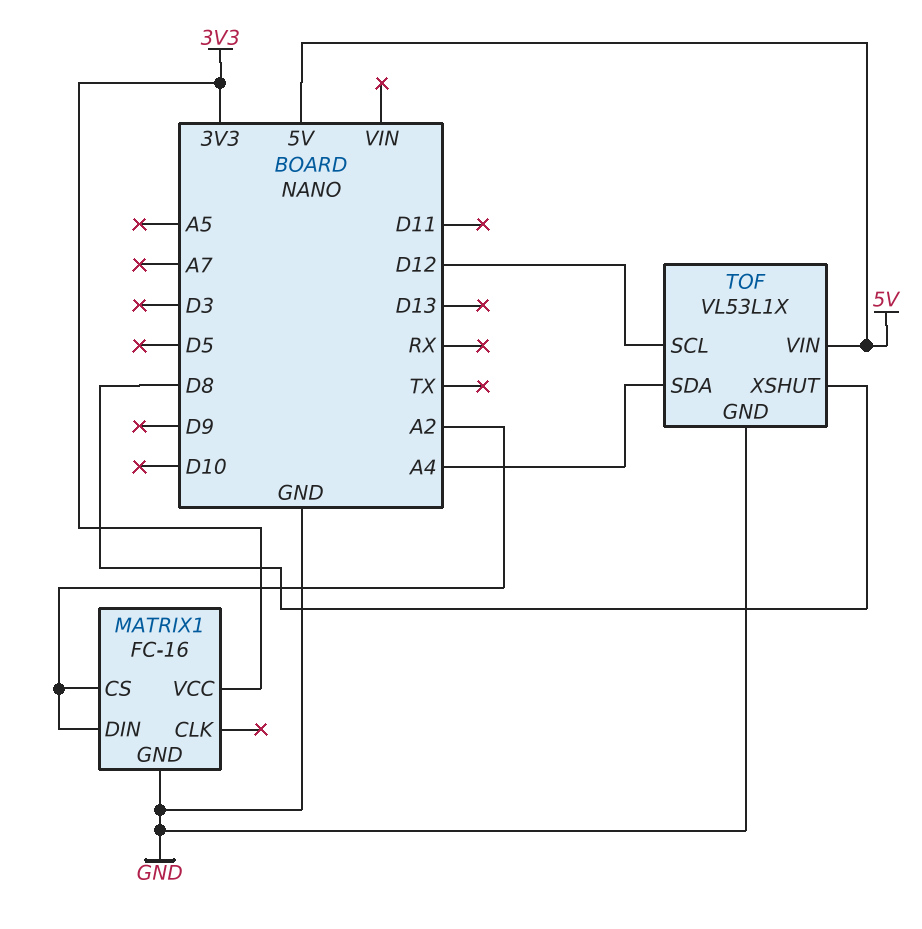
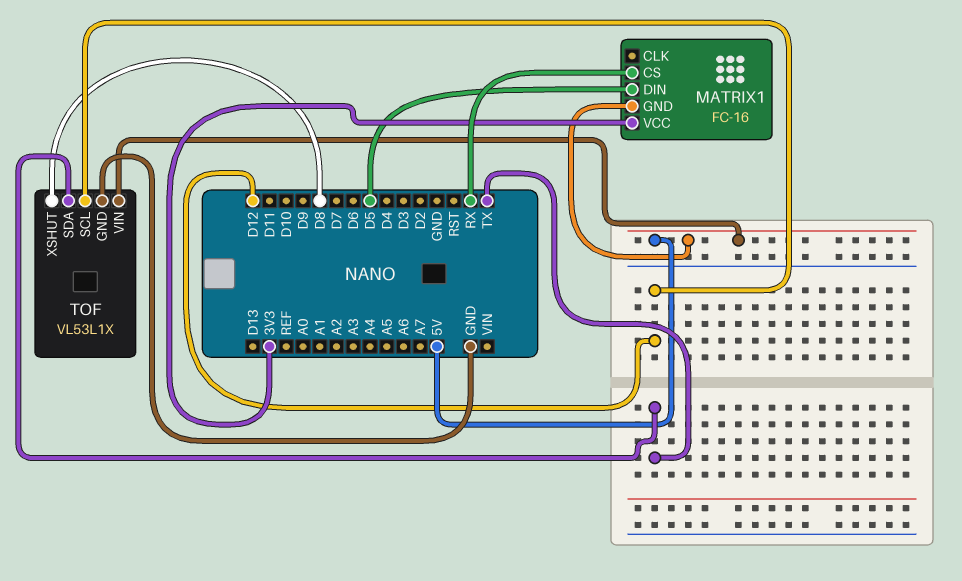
MATRIX1 pin CS: A2 -> RX
MATRIX1 pin DIN: A2 -> D5
MATRIX1 pin GND: GND -> 5V
TOF pin SDA: A4 -> TX

